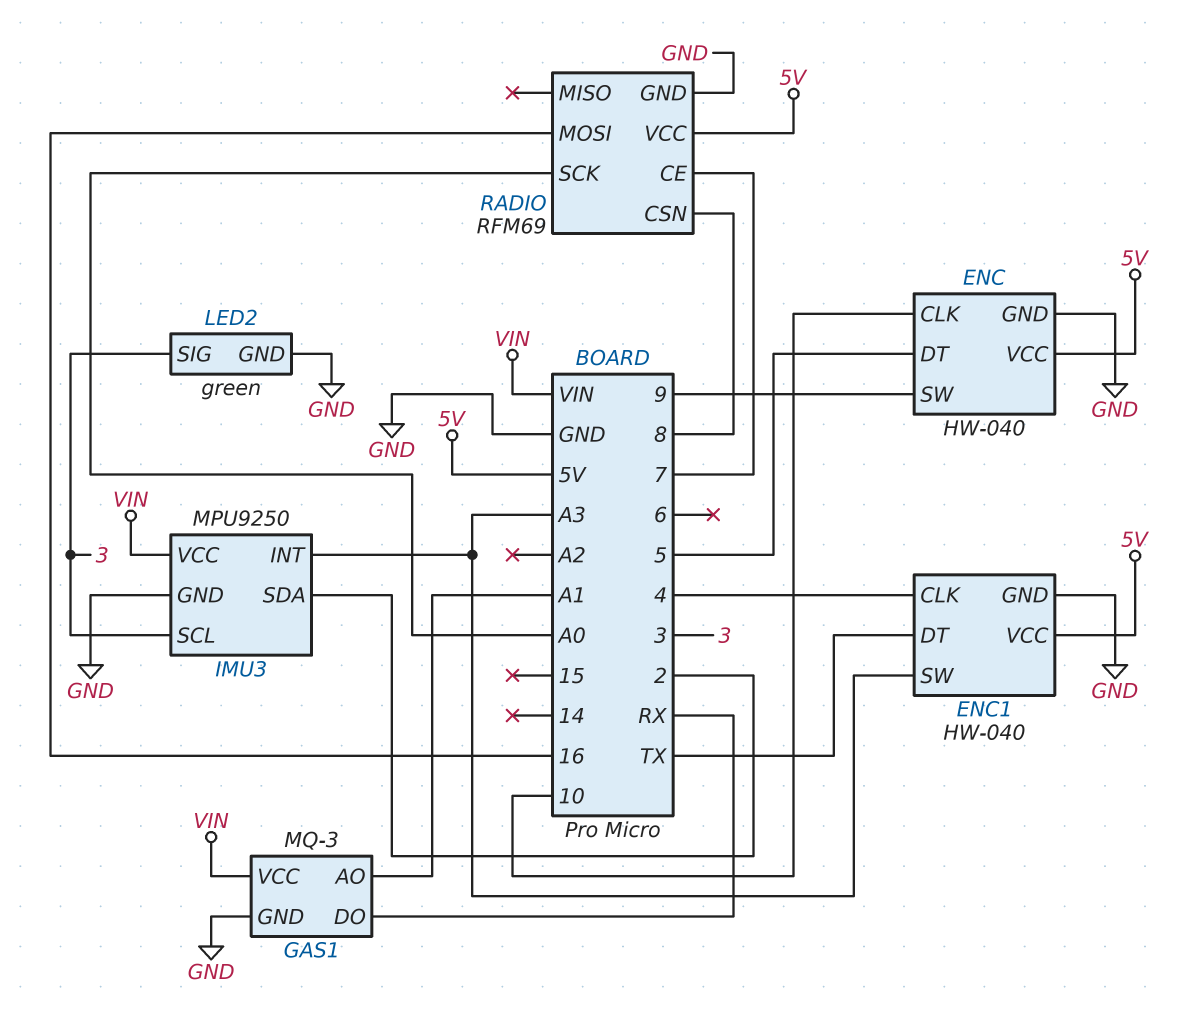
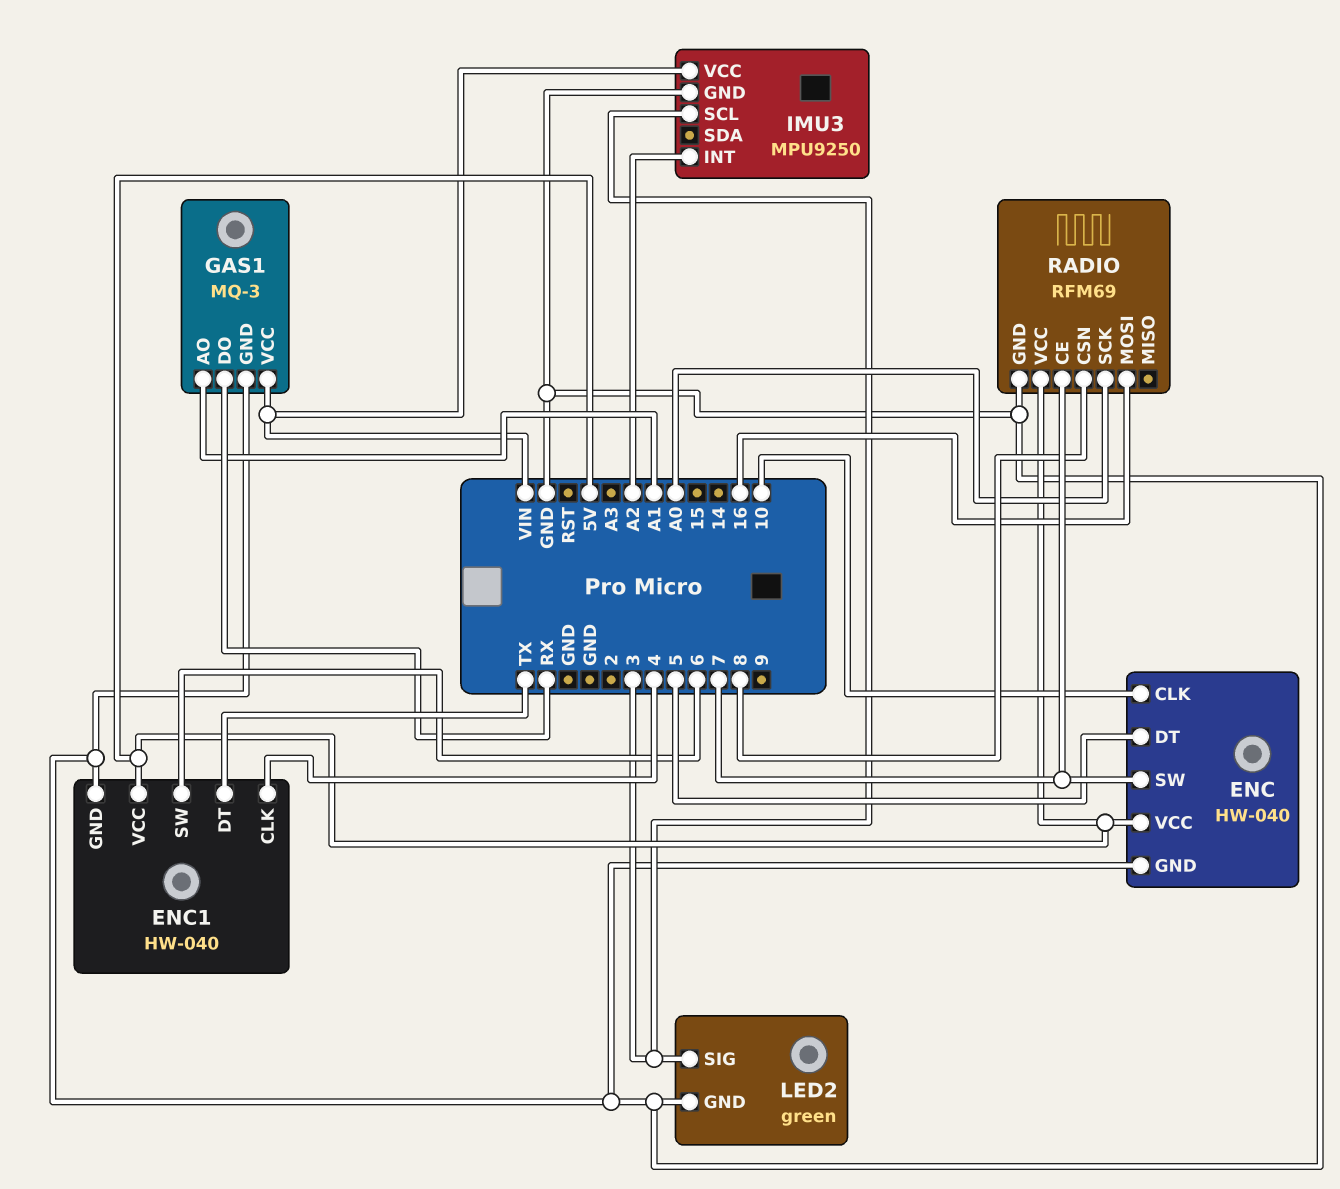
ENC pin SW: 9 -> 7
ENC1 pin SW: A3 -> 6
IMU3 pin INT: A3 -> A2
IMU3 pin SDA: 2 -> none

